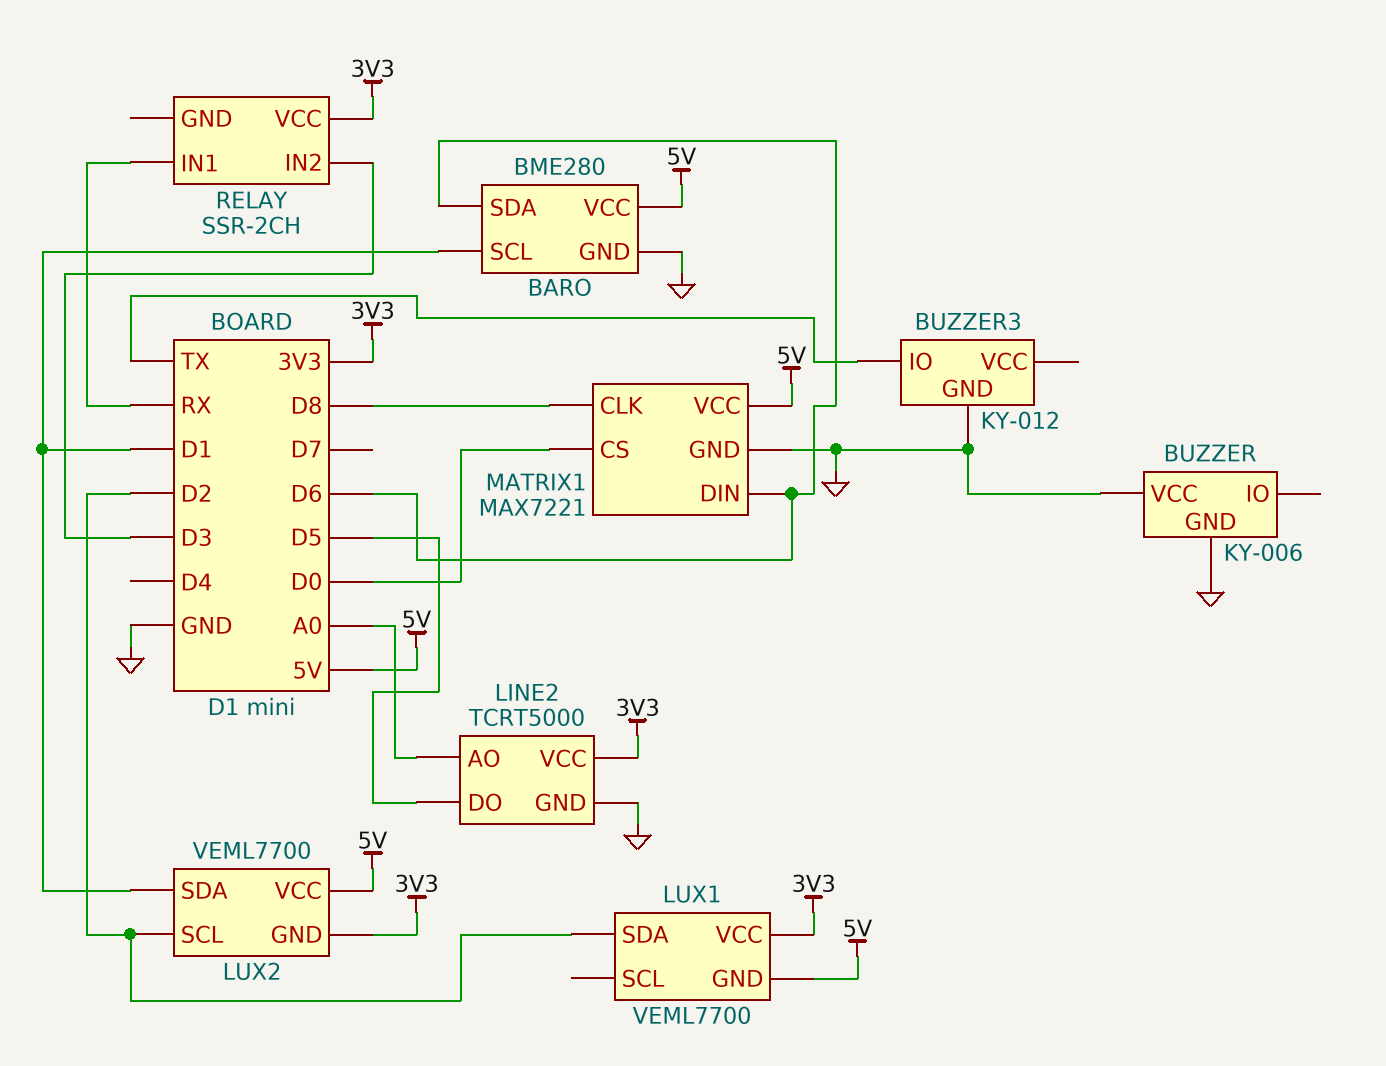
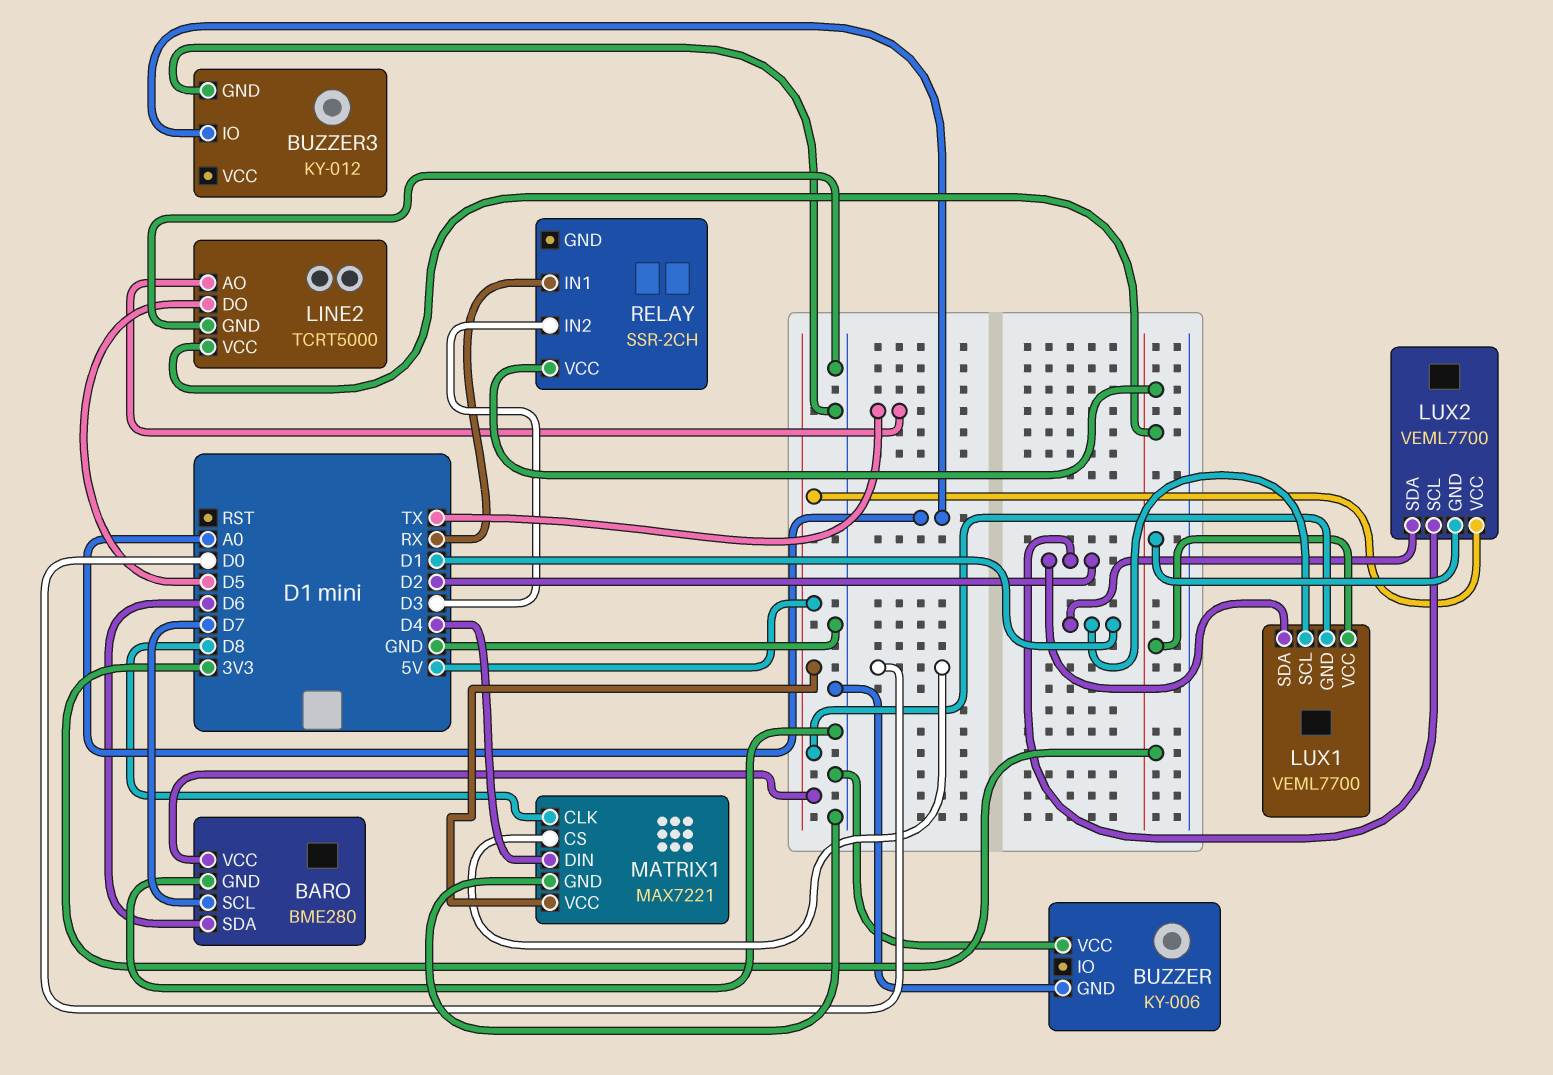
BARO pin SCL: D1 -> D7
BUZZER3 pin IO: TX -> A0
LINE2 pin AO: A0 -> TX
LUX1 pin SCL: none -> D1
MATRIX1 pin DIN: D6 -> D4

